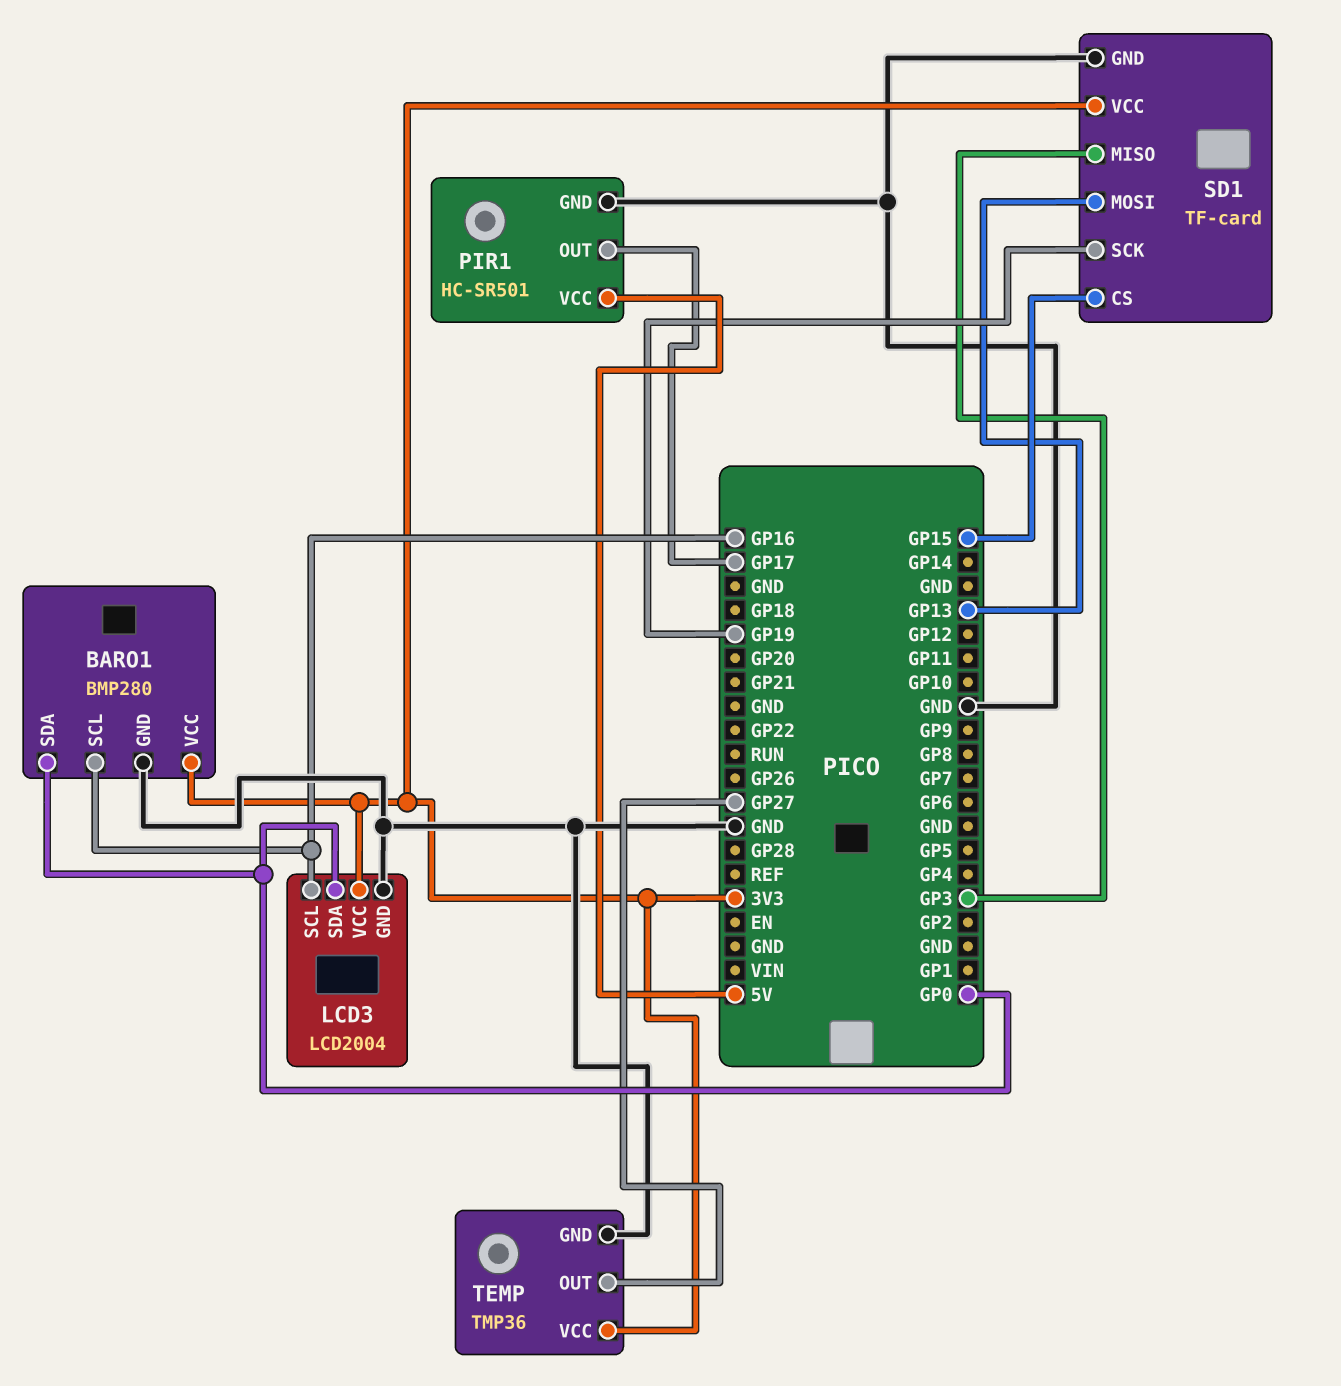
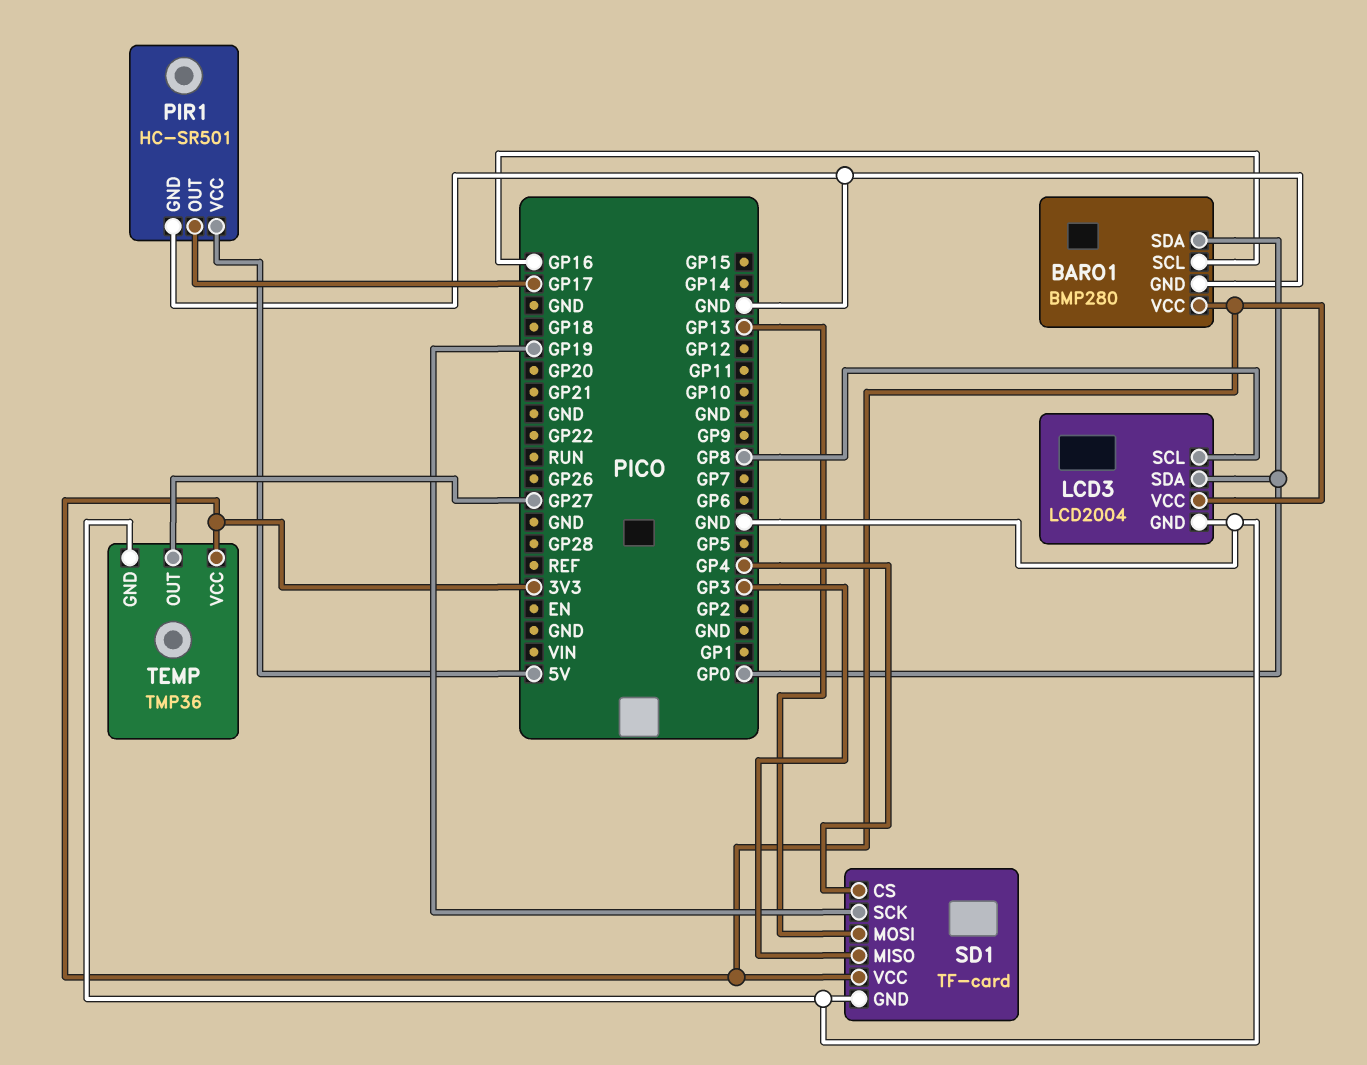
LCD3 pin SCL: GP16 -> GP8
SD1 pin CS: GP15 -> GP4

